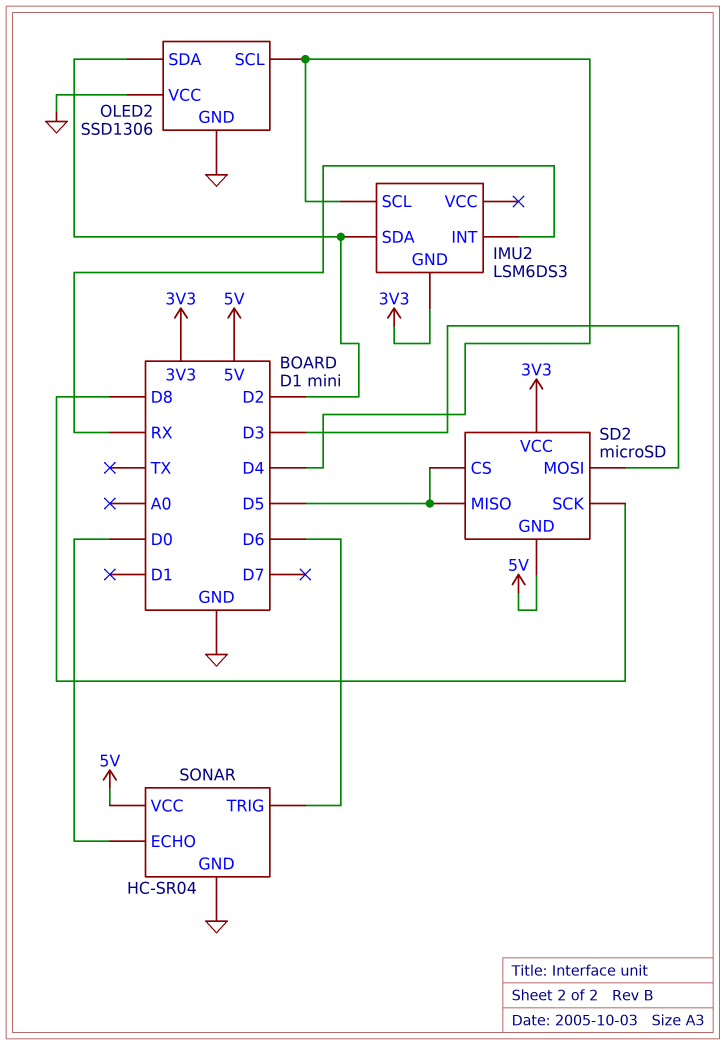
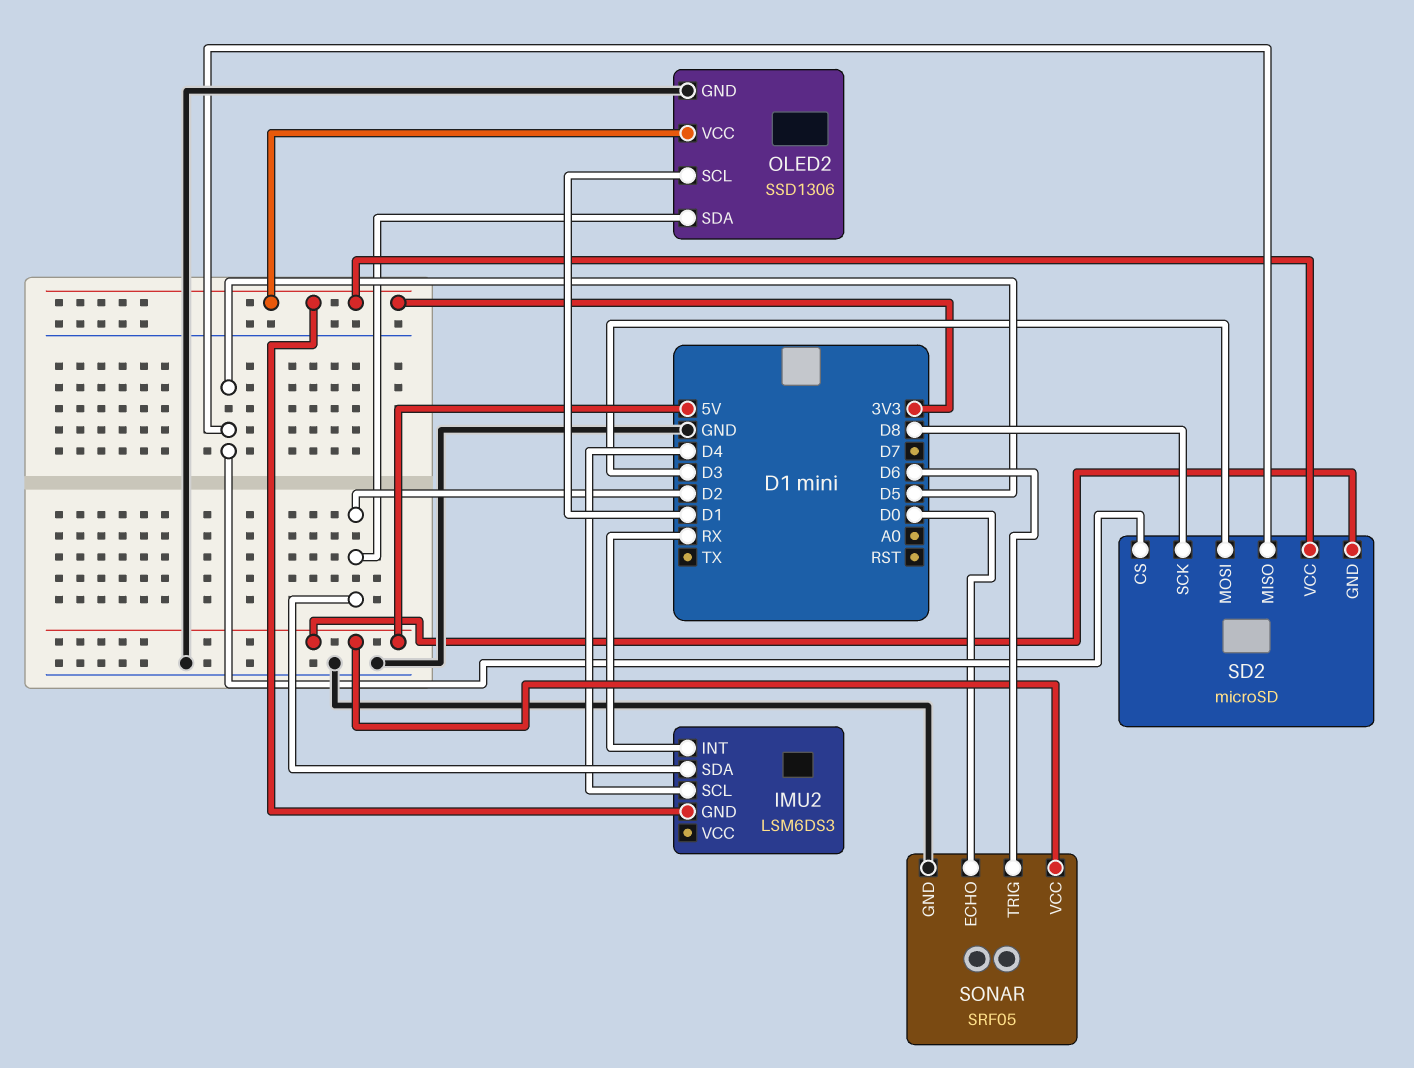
OLED2 pin SCL: D4 -> D1
OLED2 pin VCC: GND -> 3V3
SONAR: HC-SR04 -> SRF05

